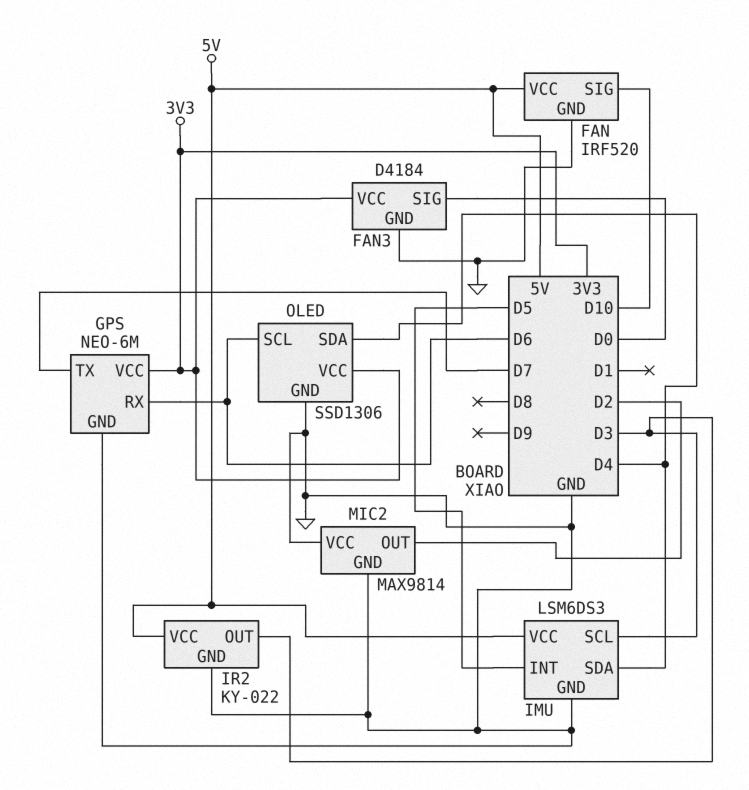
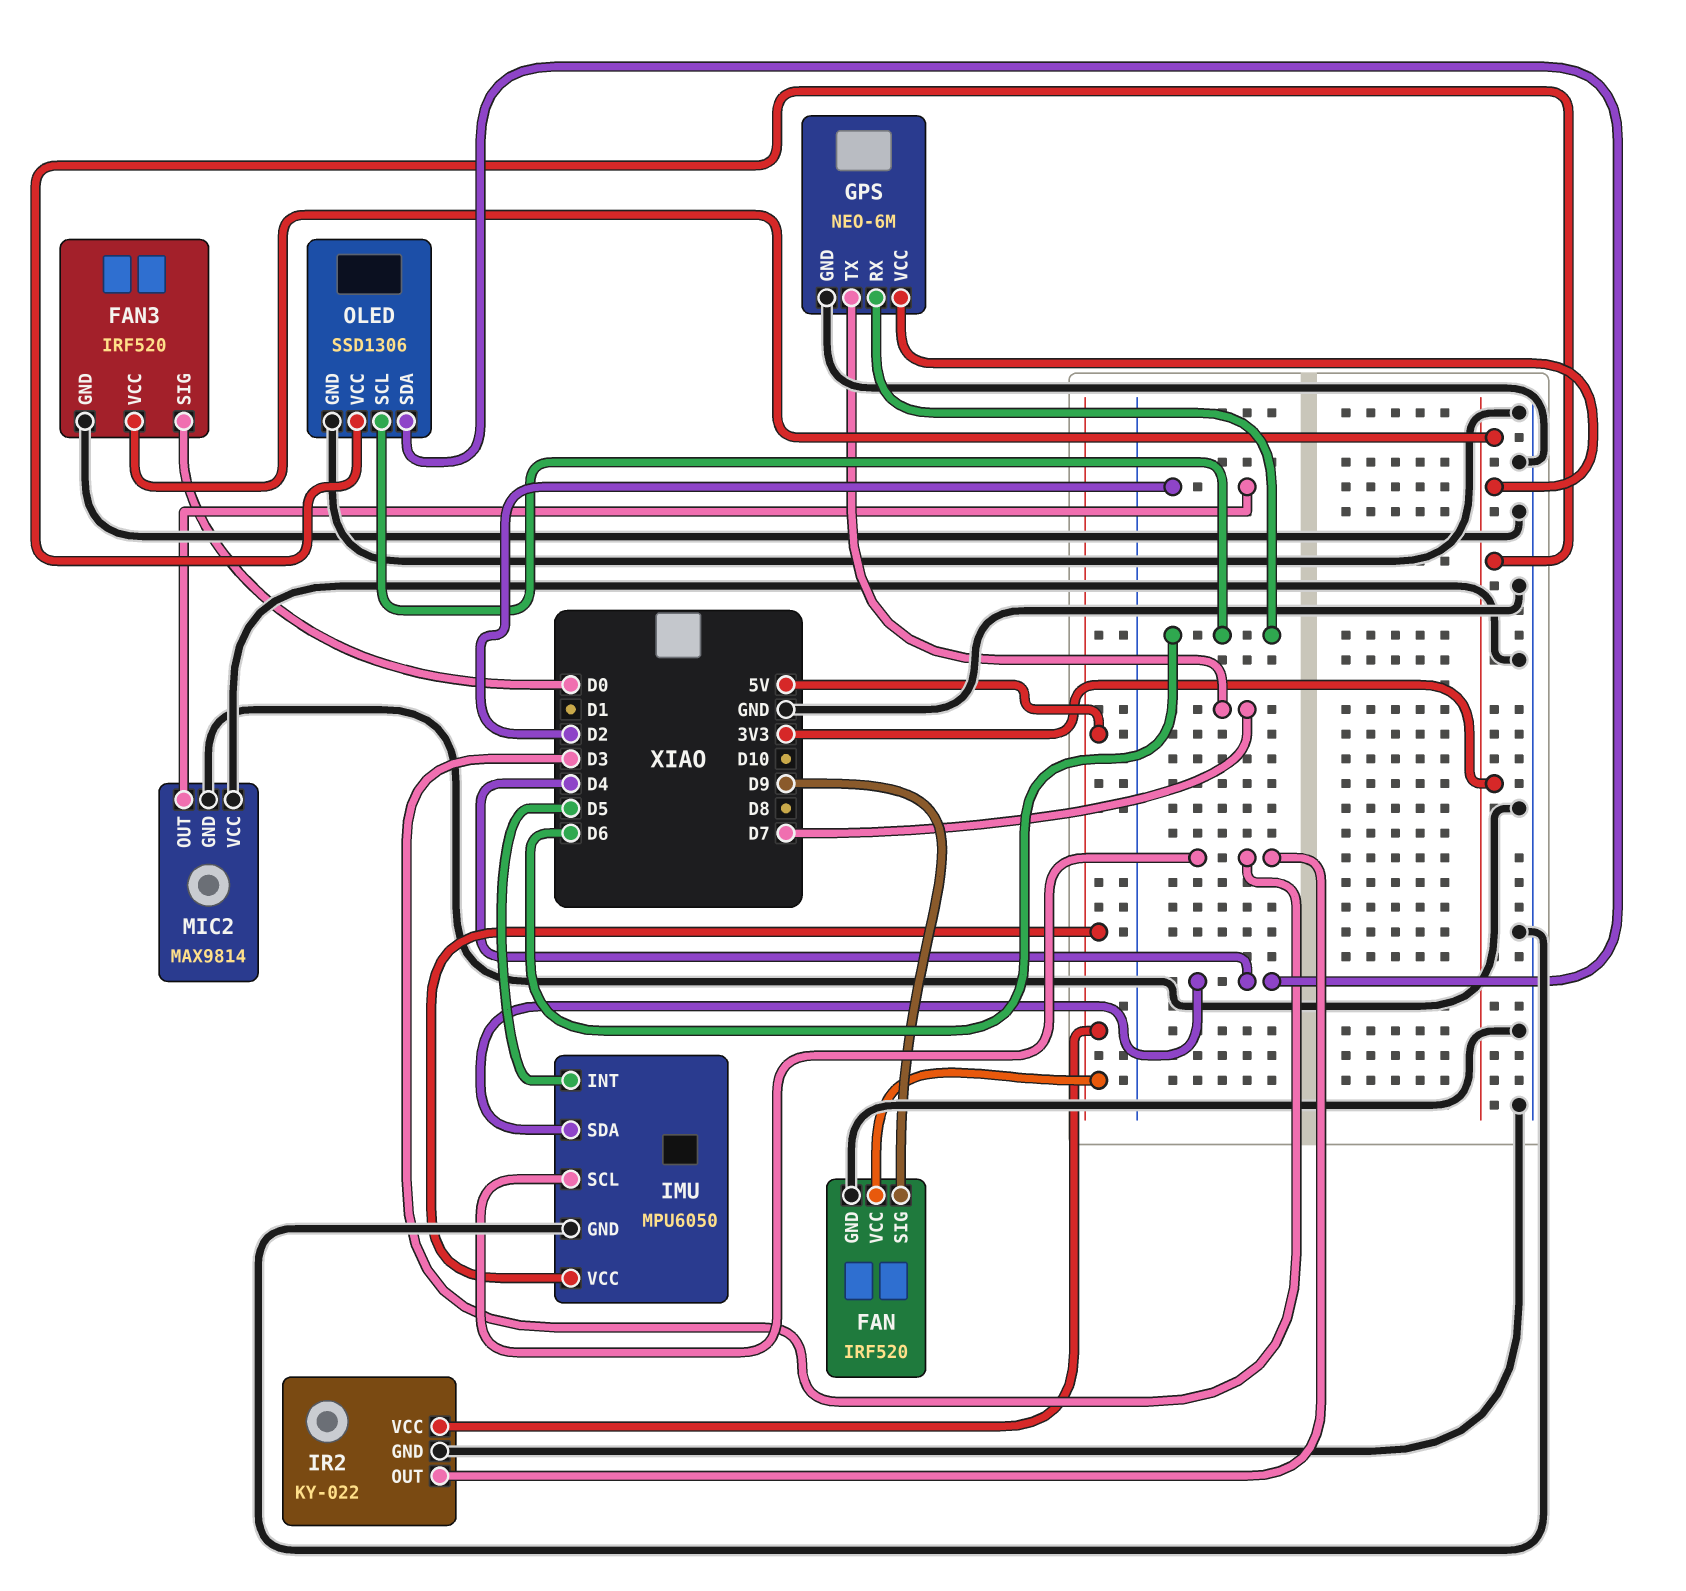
FAN pin SIG: D10 -> D9
FAN3: D4184 -> IRF520
IMU: LSM6DS3 -> MPU6050

